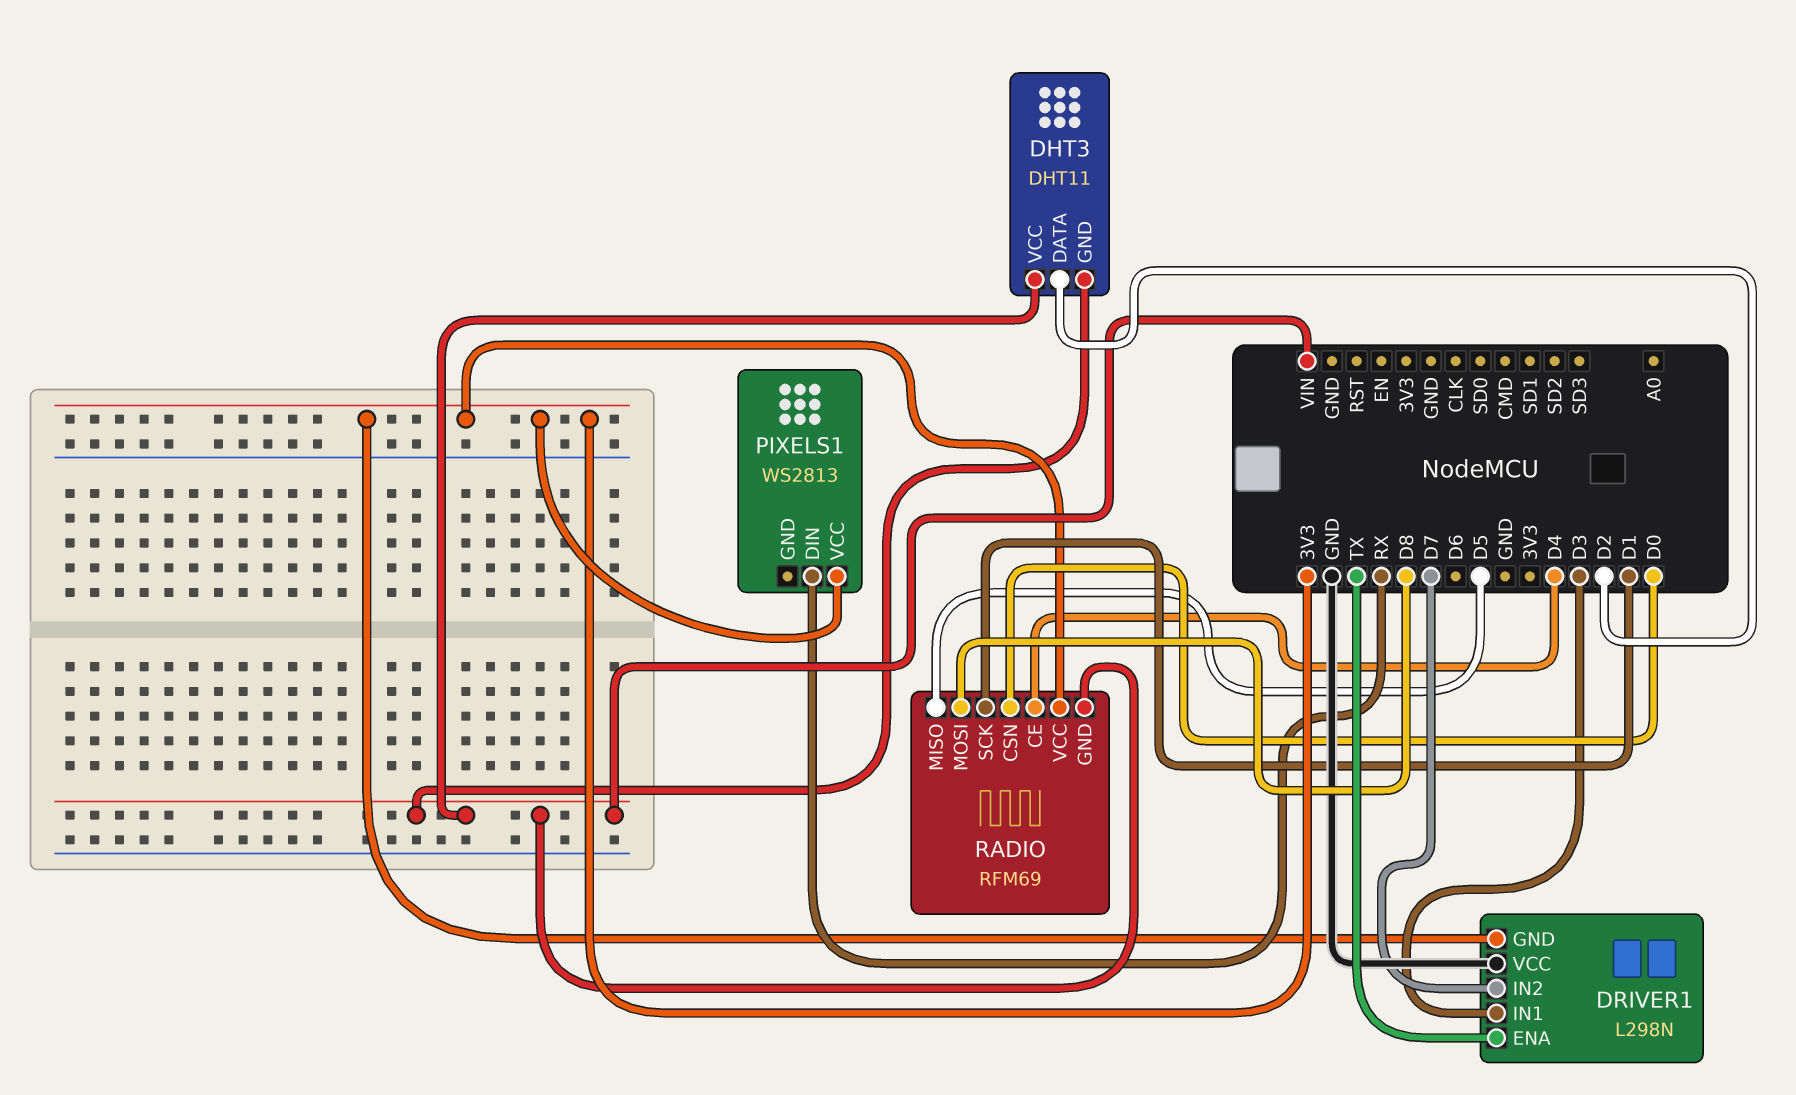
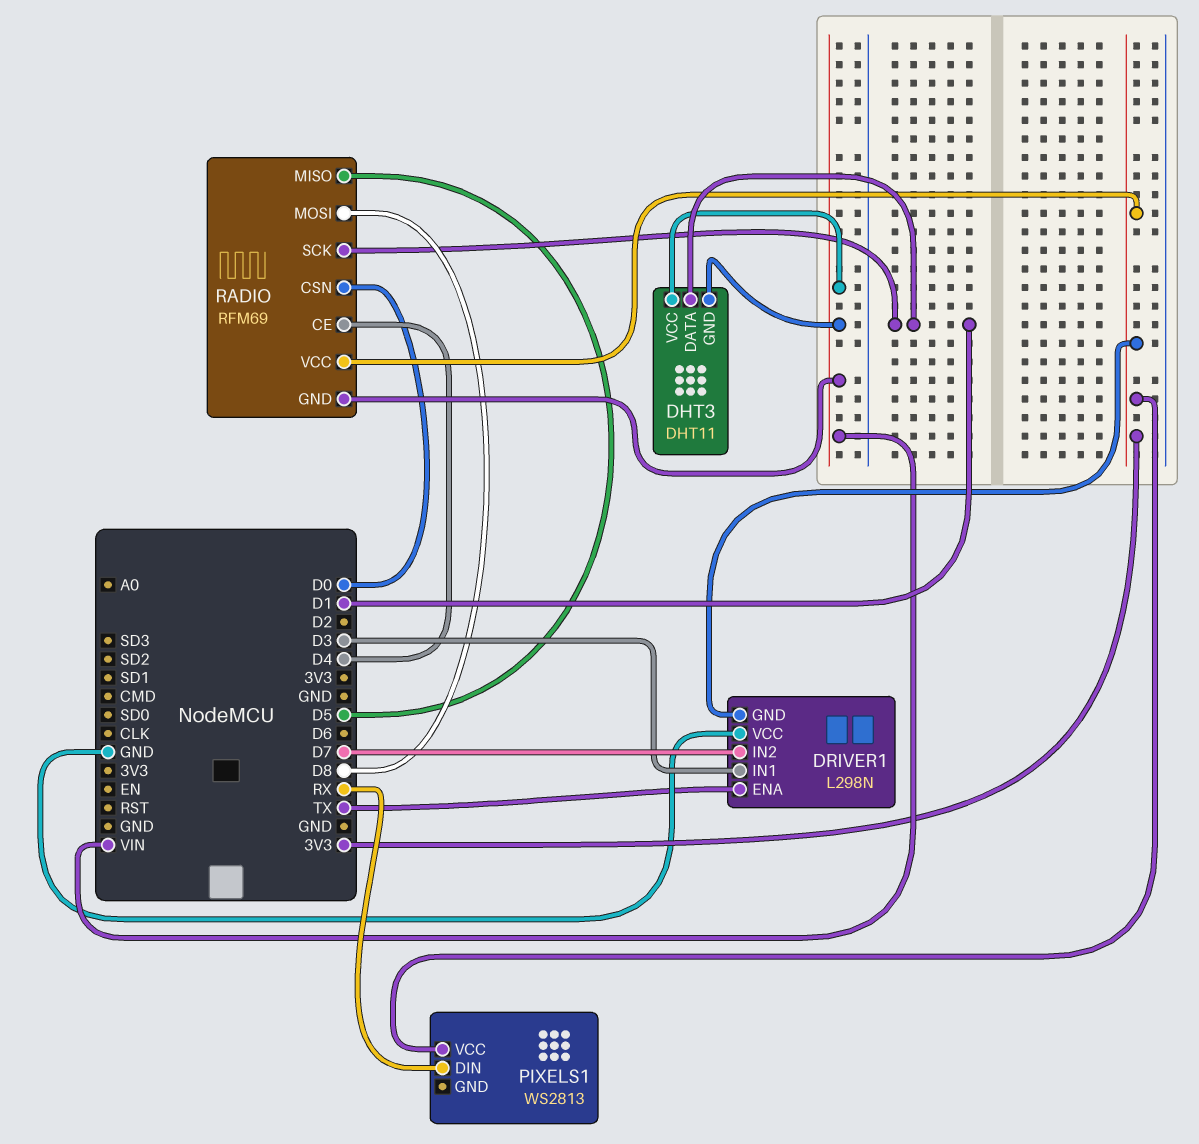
DHT3 pin DATA: D2 -> D1

